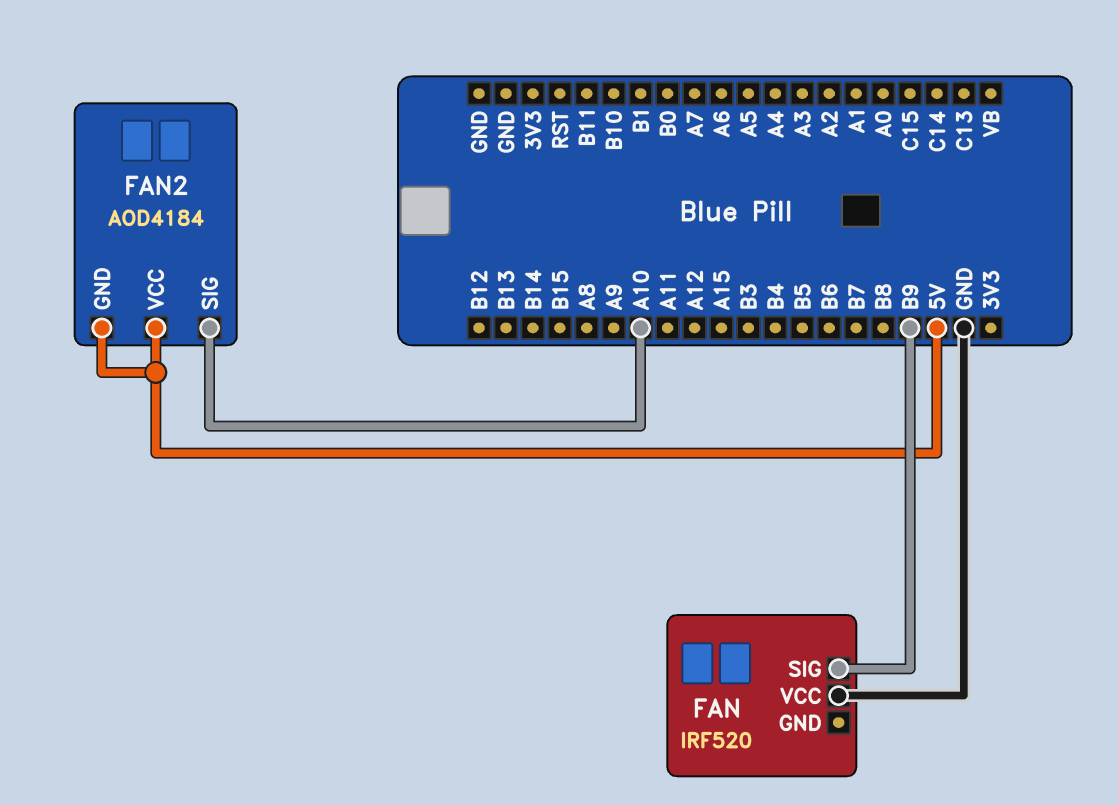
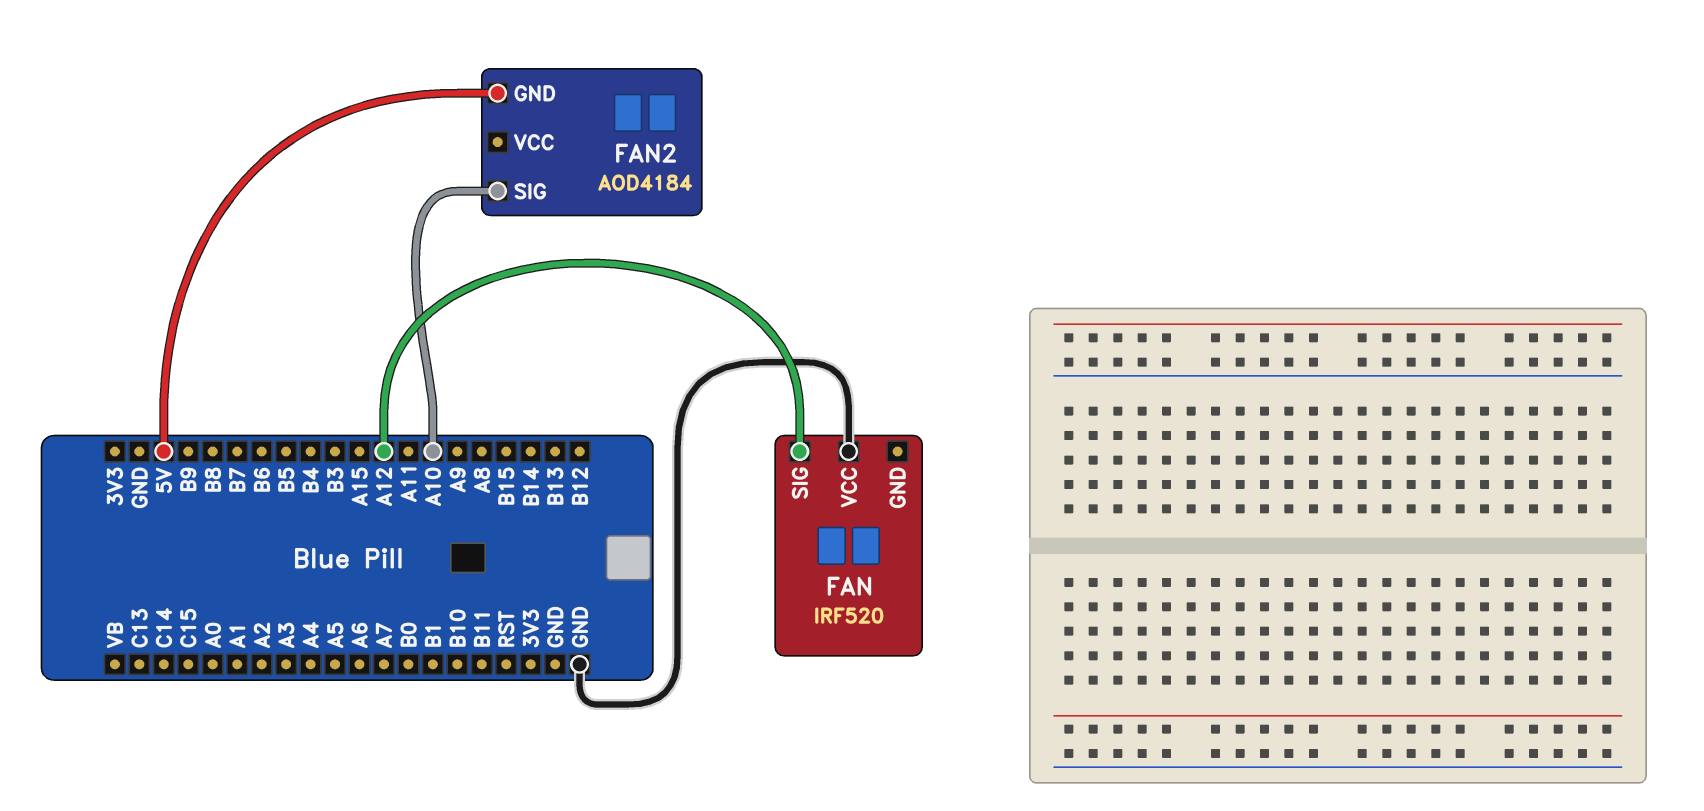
FAN pin SIG: B9 -> A12
FAN2 pin VCC: 5V -> none

